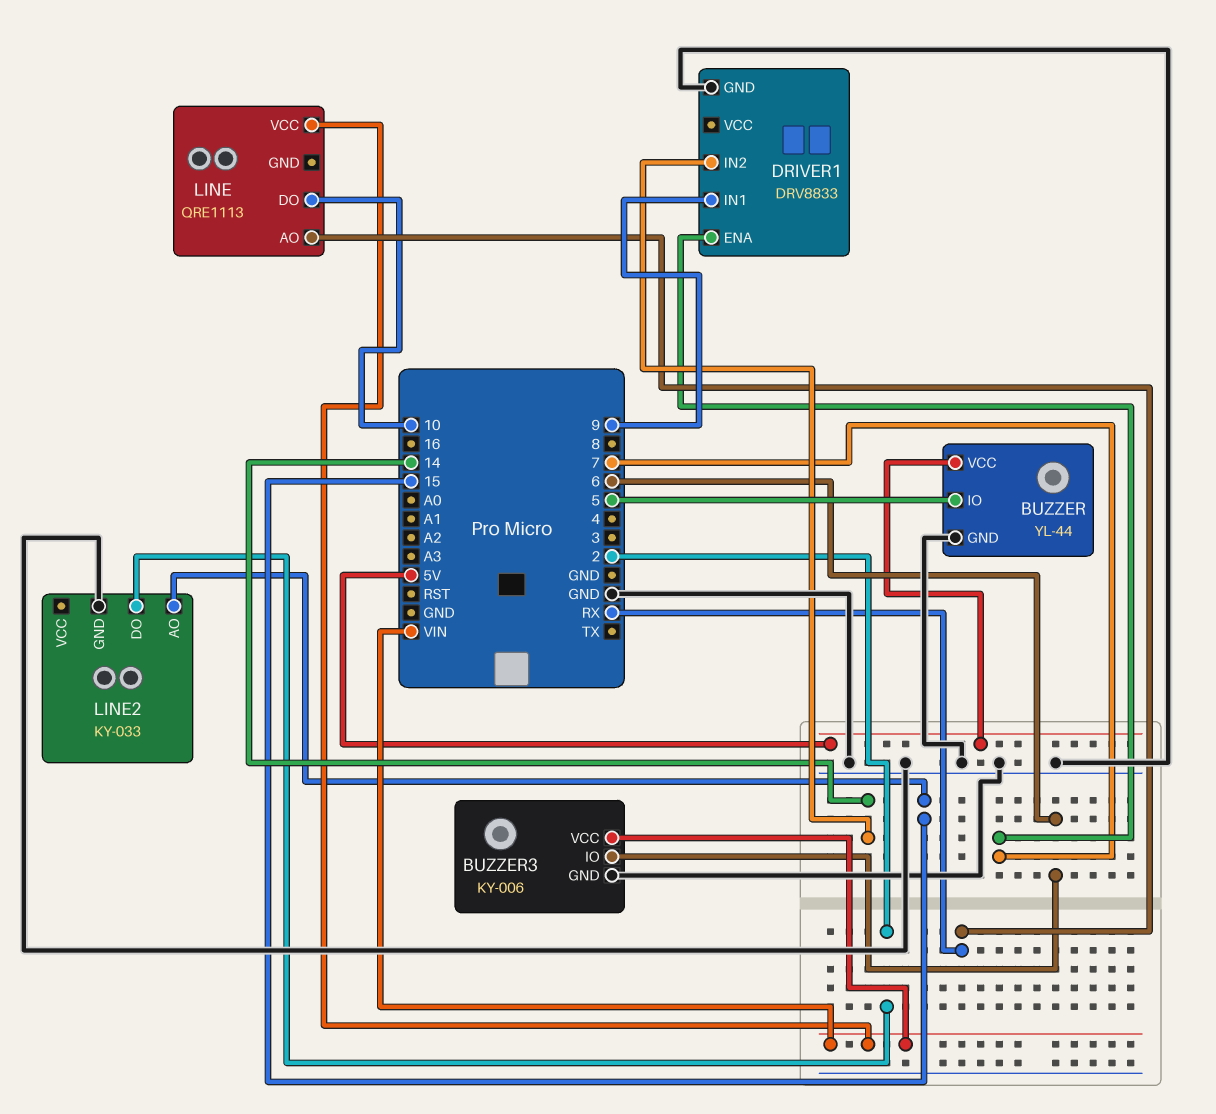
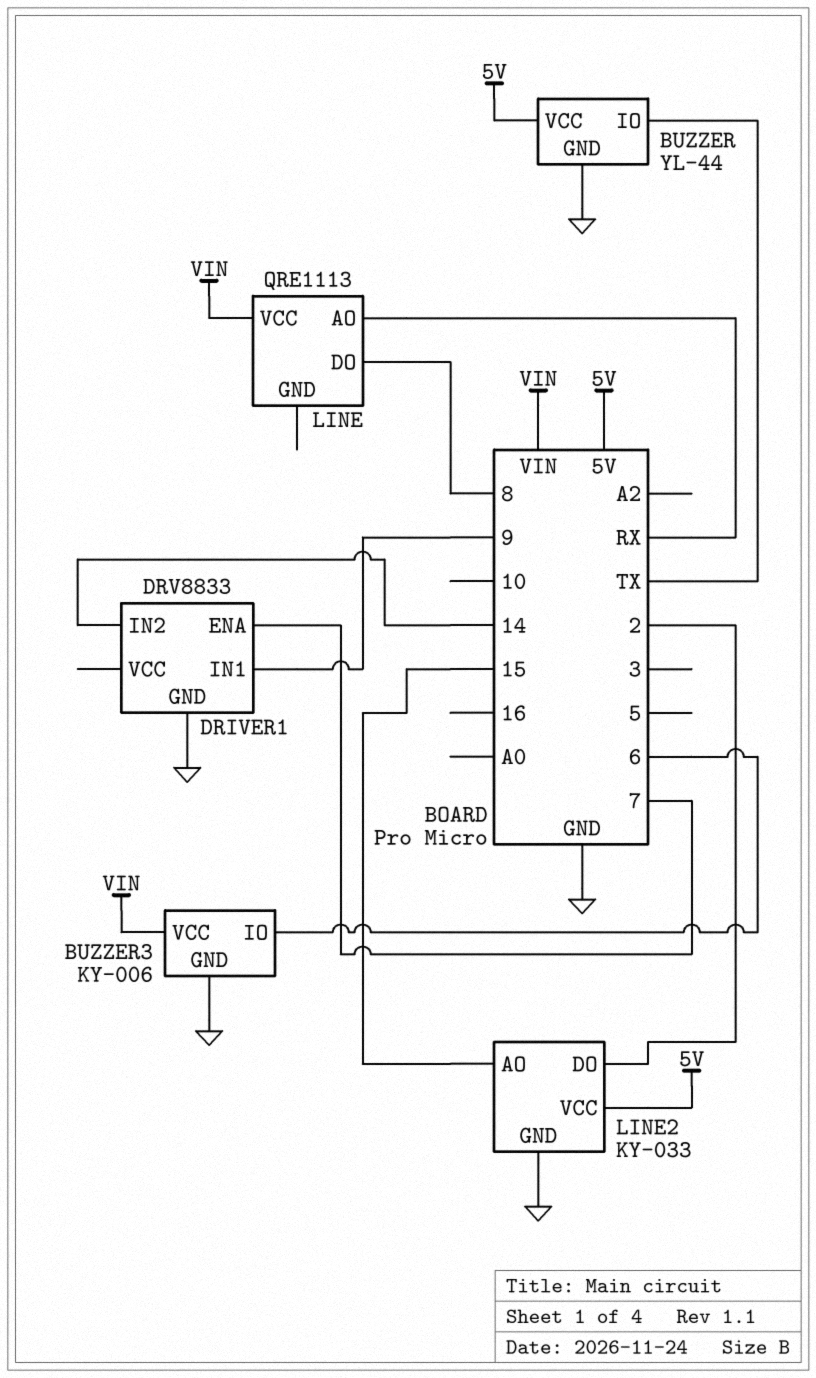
BUZZER pin IO: 5 -> TX
LINE pin DO: 10 -> 8
LINE2 pin VCC: none -> 5V

